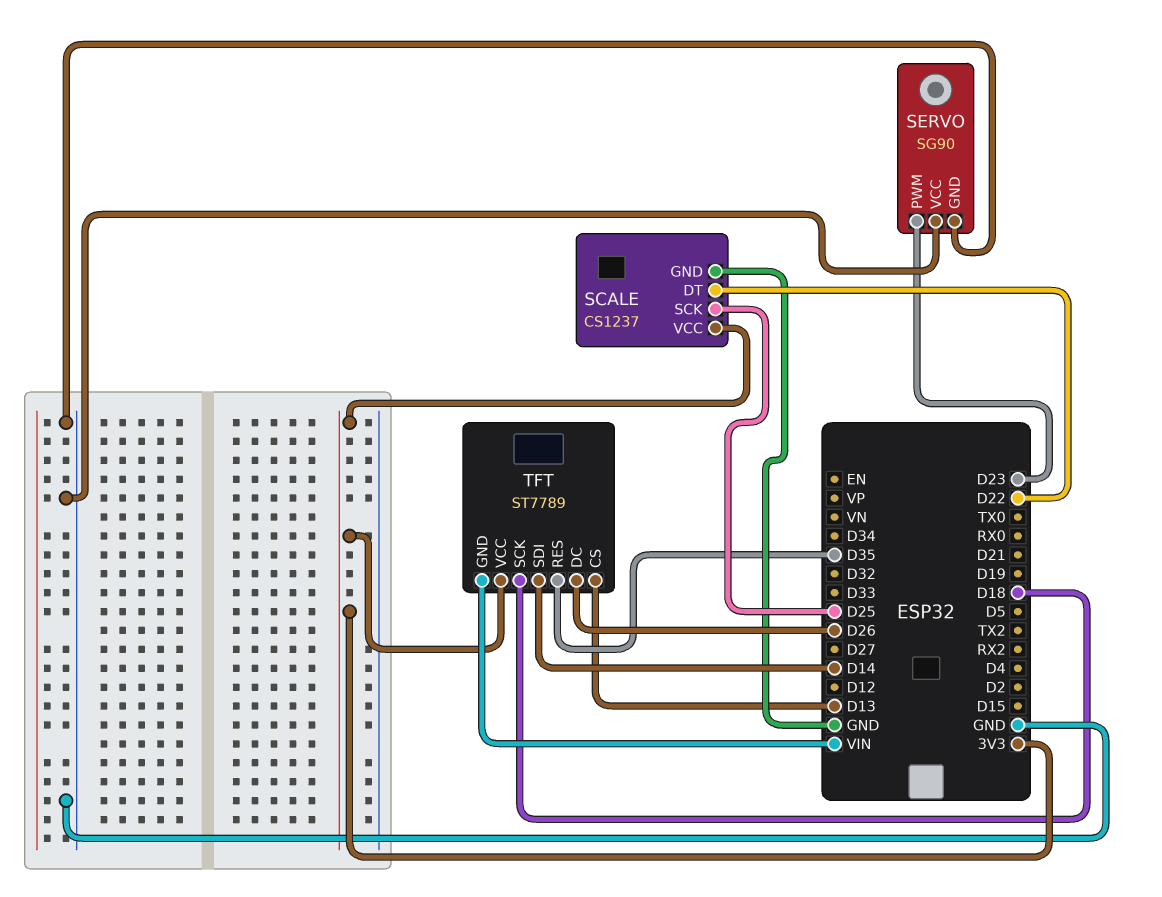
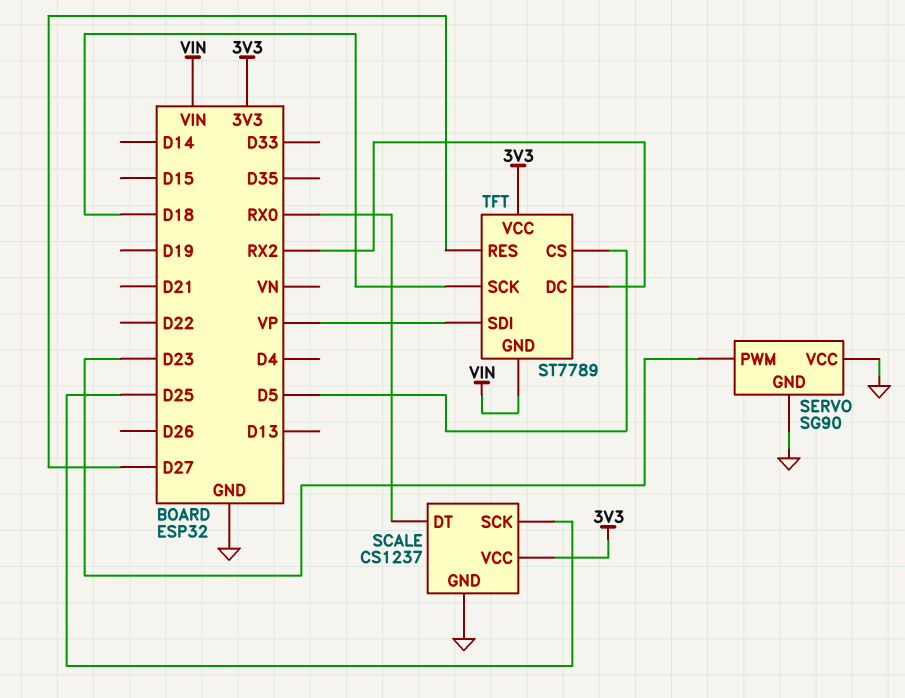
SCALE pin DT: D22 -> RX0
TFT pin CS: D13 -> D5
TFT pin DC: D26 -> RX2
TFT pin RES: D35 -> D27
TFT pin SDI: D14 -> VP

